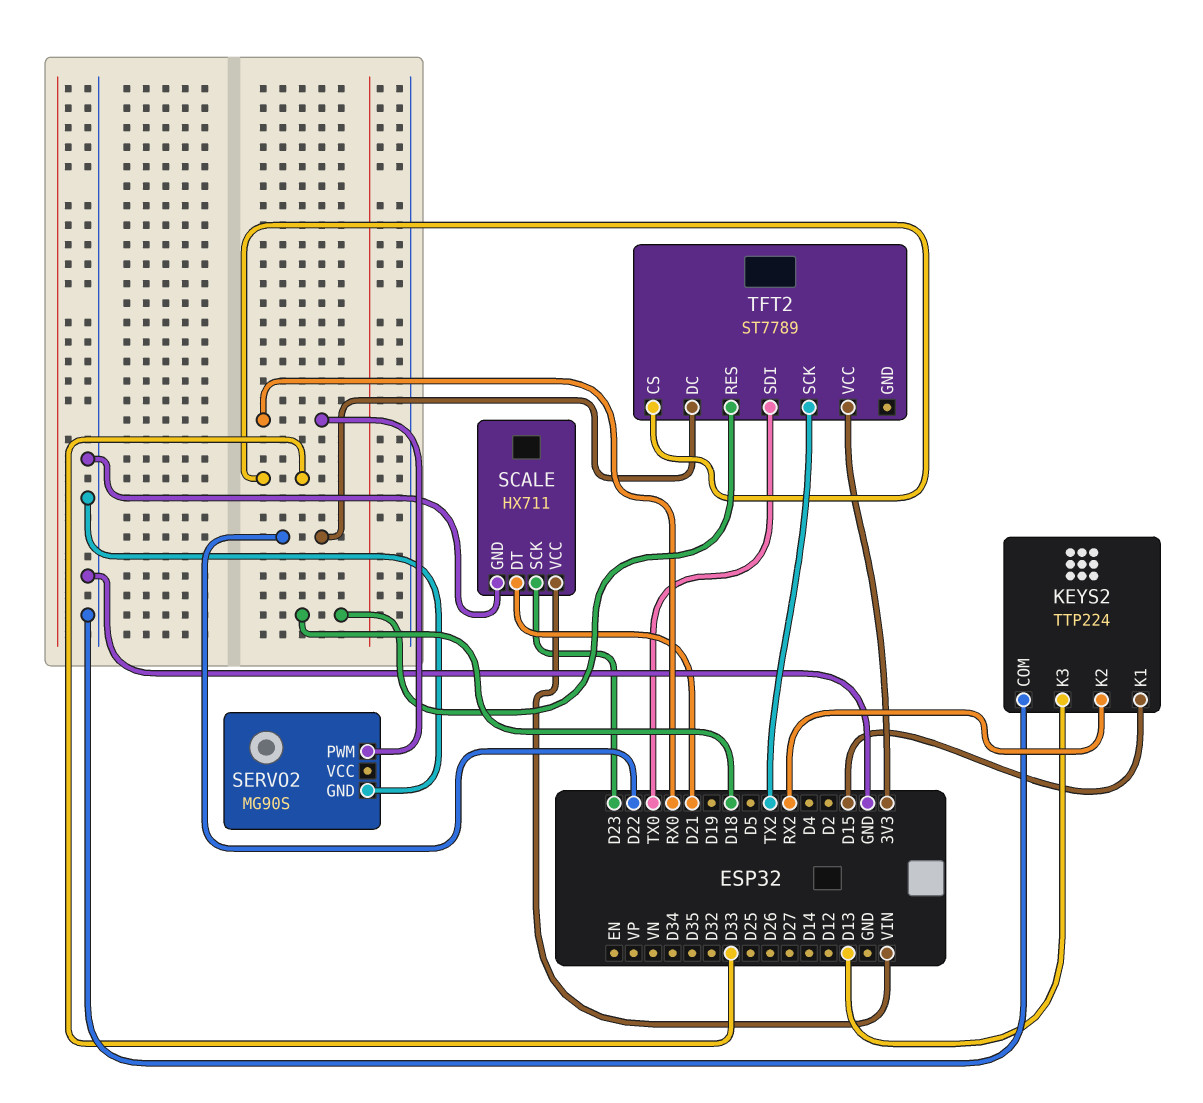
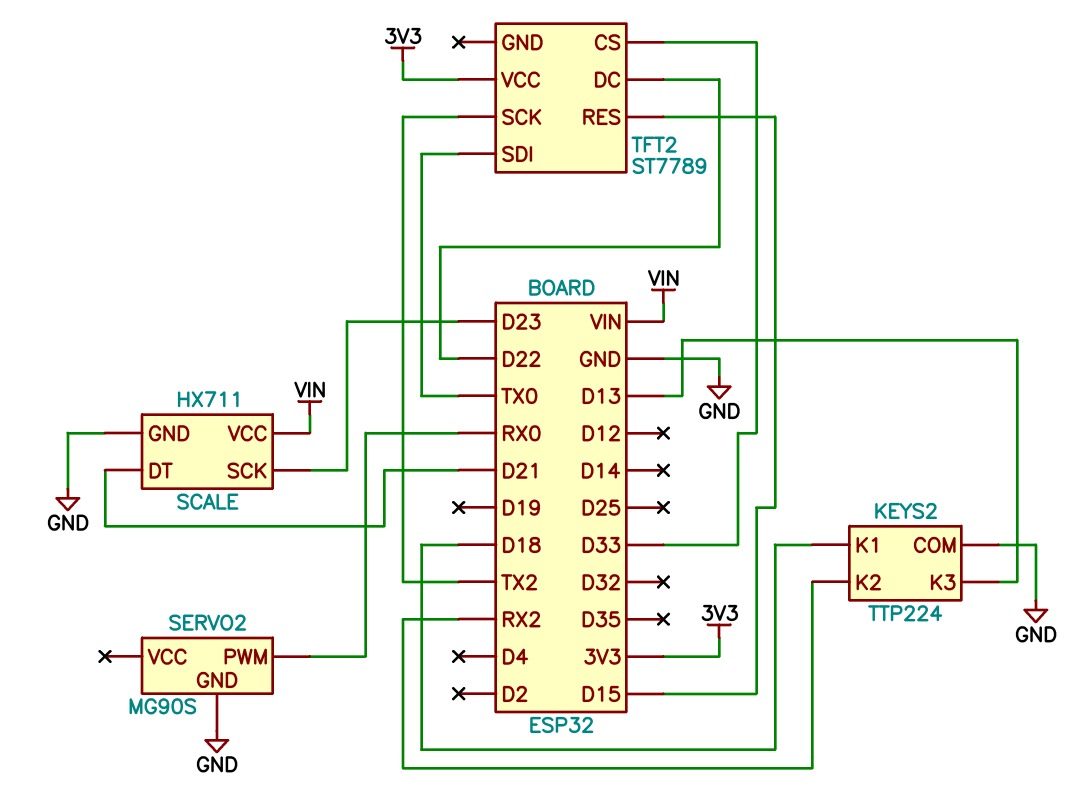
KEYS2 pin K1: D15 -> D18
TFT2 pin RES: D18 -> D15

